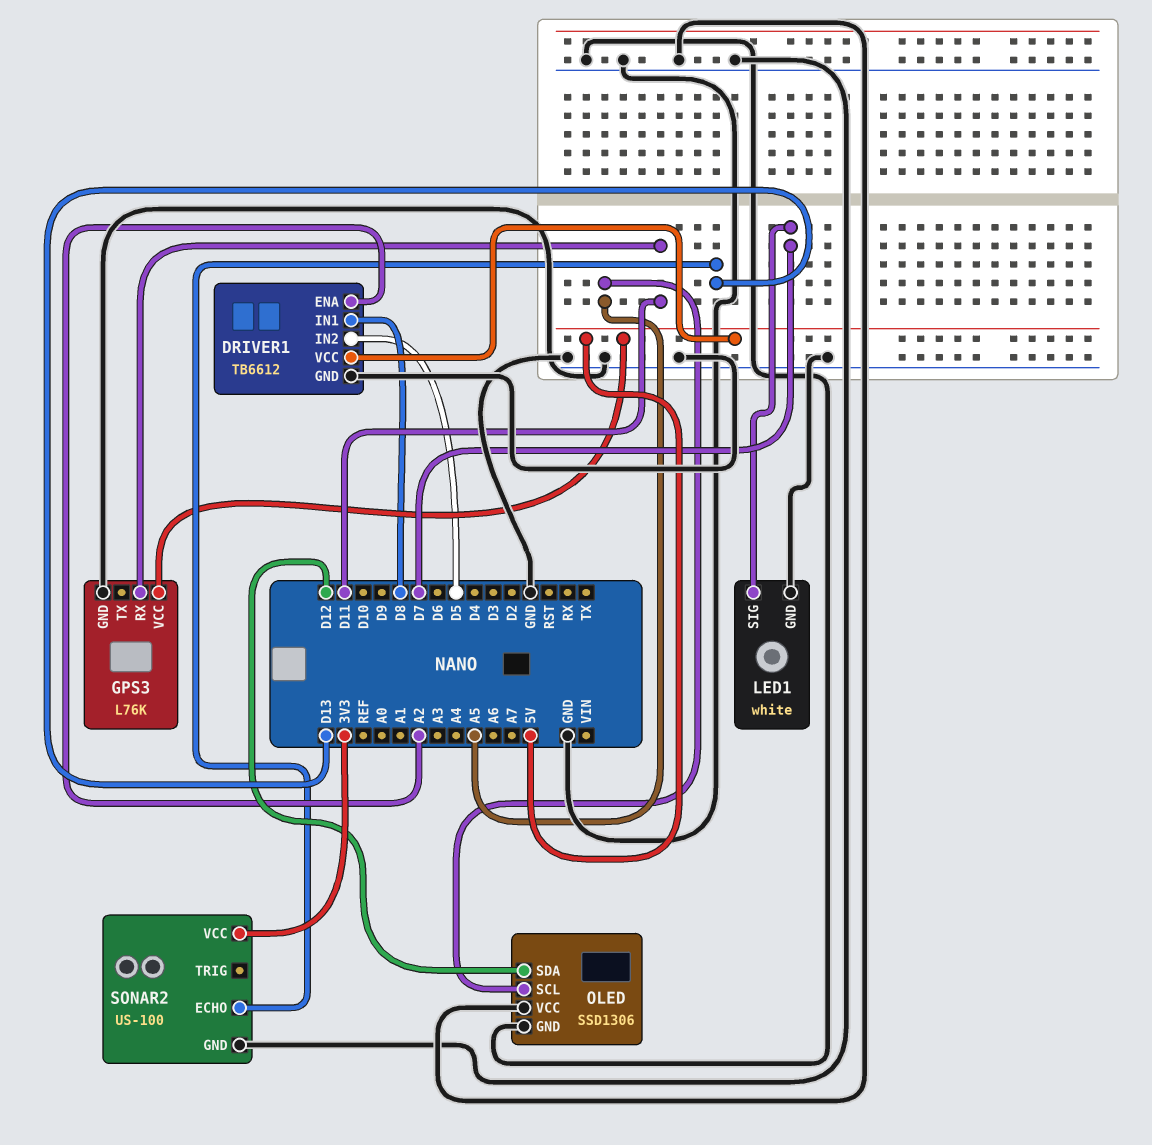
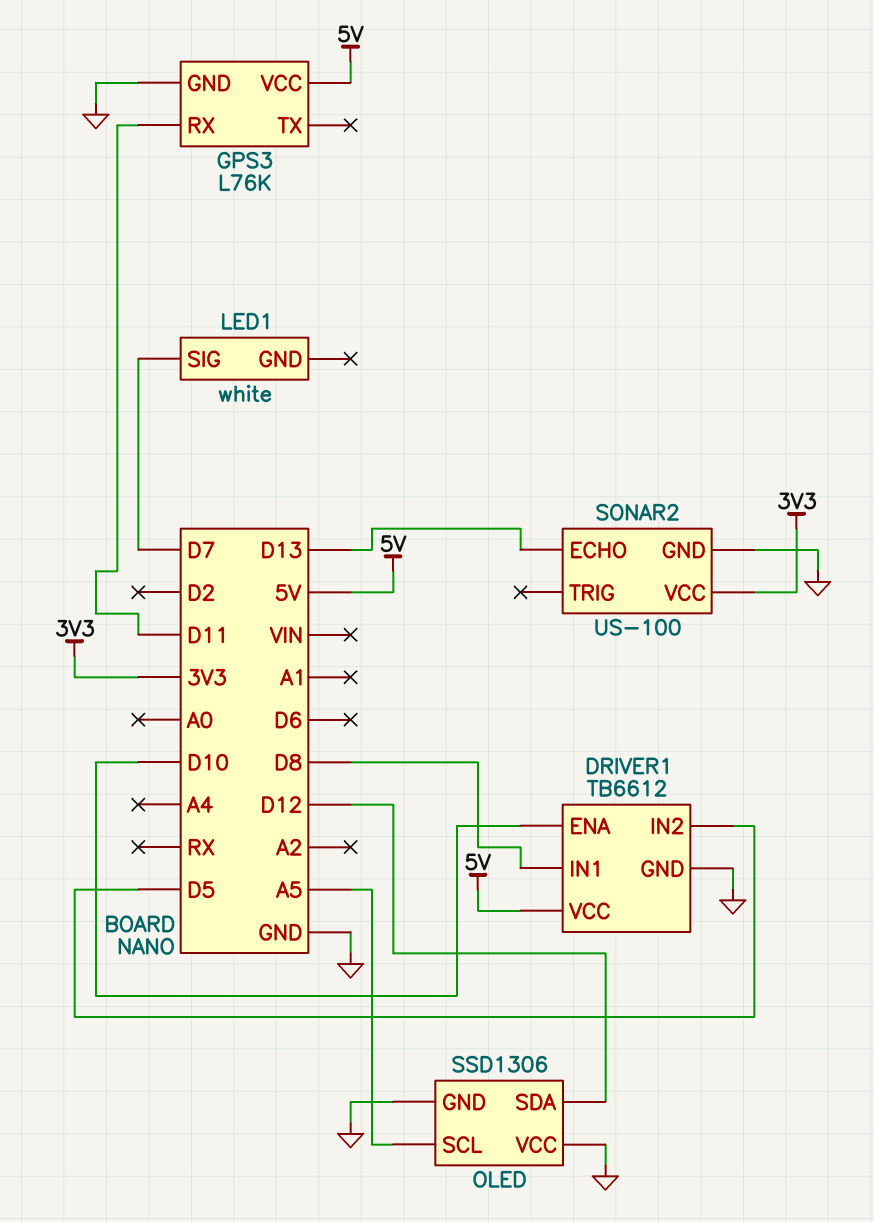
DRIVER1 pin ENA: A2 -> D10
LED1 pin GND: GND -> none

